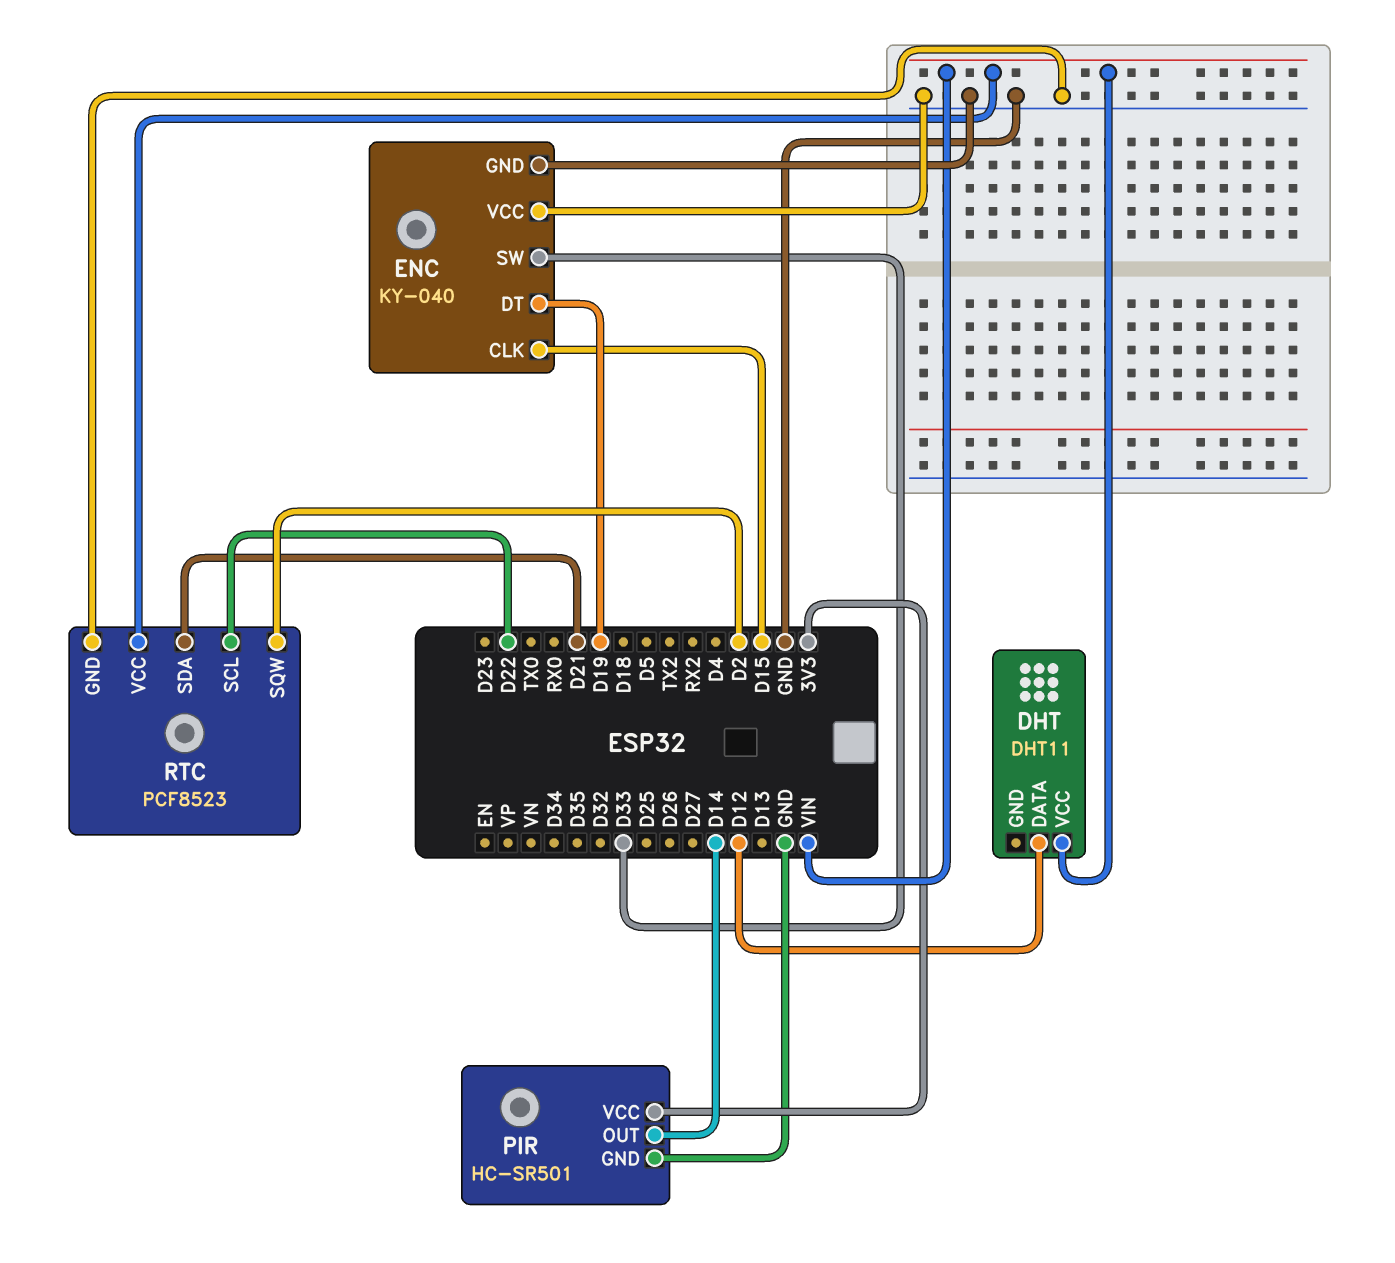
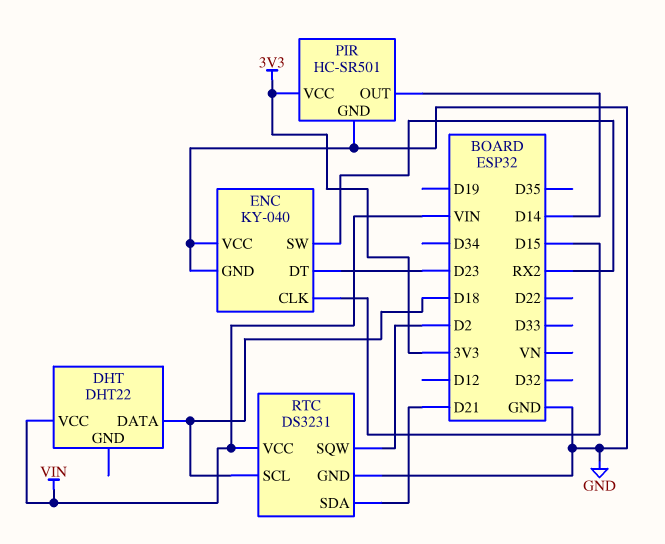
DHT: DHT11 -> DHT22
DHT pin DATA: D12 -> D18
ENC pin DT: D19 -> D23
ENC pin SW: D33 -> RX2
RTC: PCF8523 -> DS3231
RTC pin SCL: D22 -> D18

